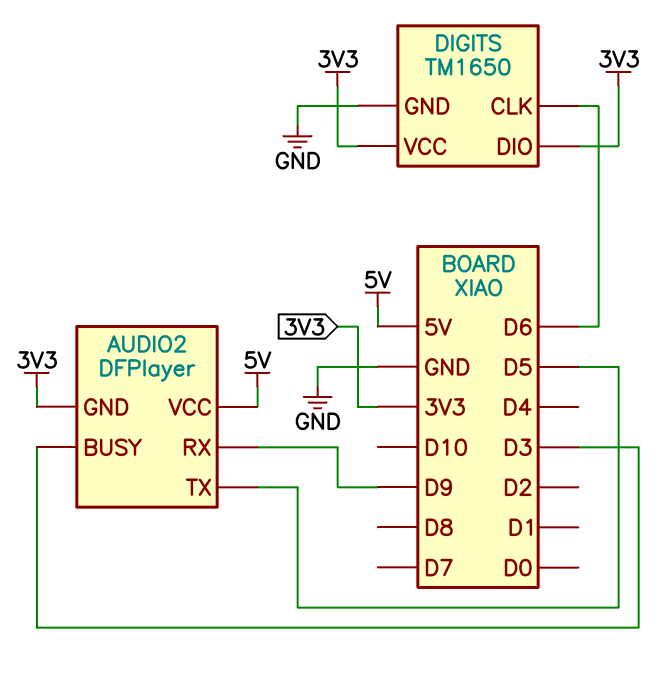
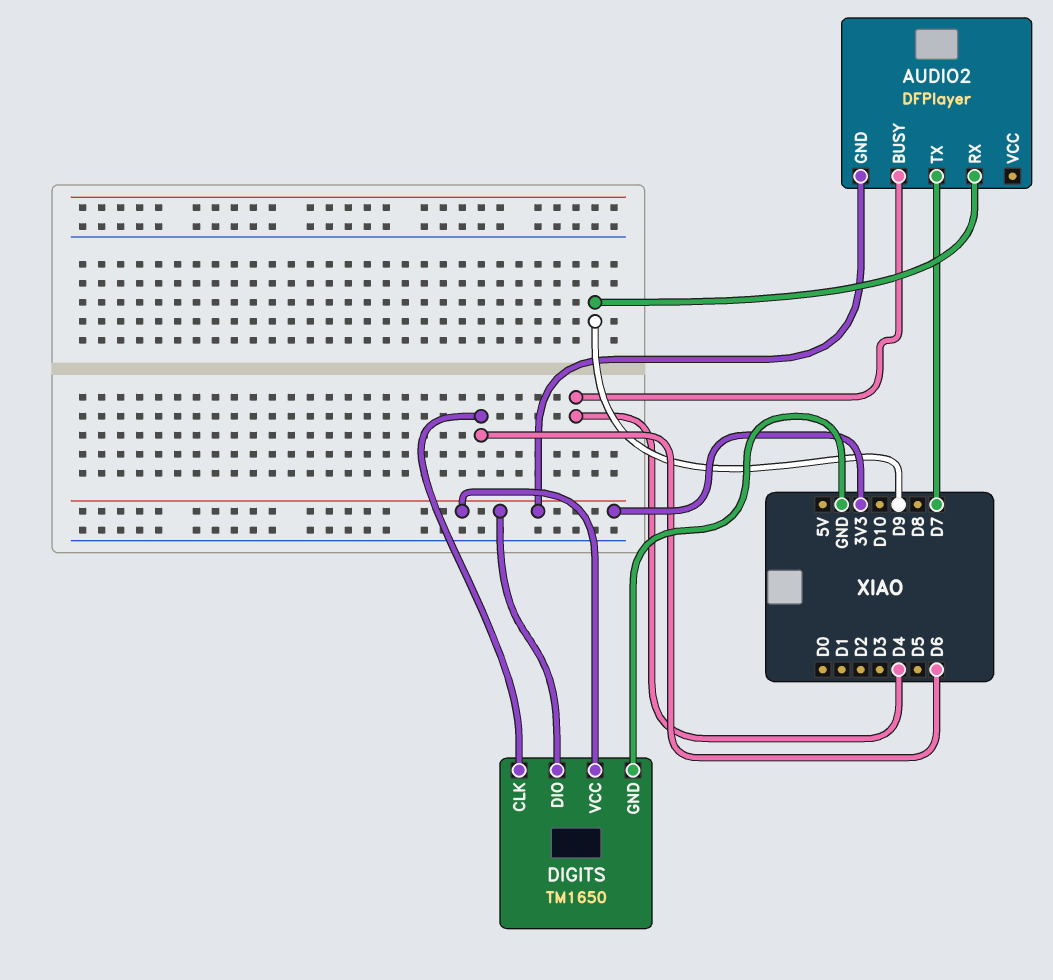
AUDIO2 pin BUSY: D3 -> D4
AUDIO2 pin TX: D5 -> D7
AUDIO2 pin VCC: 5V -> none

